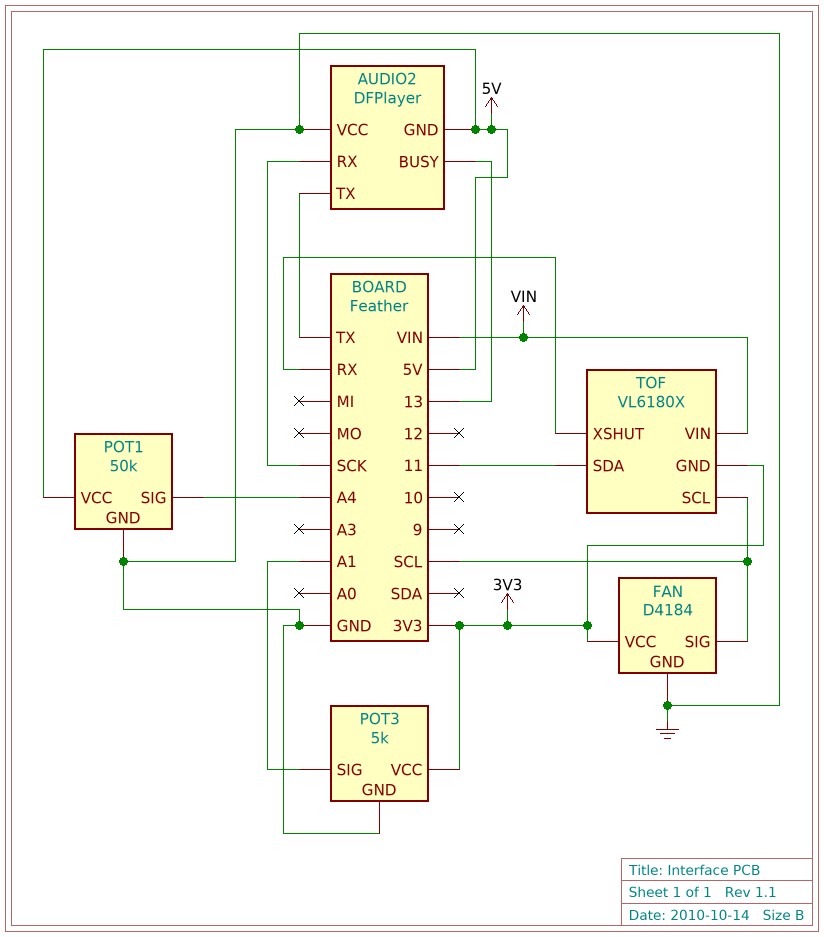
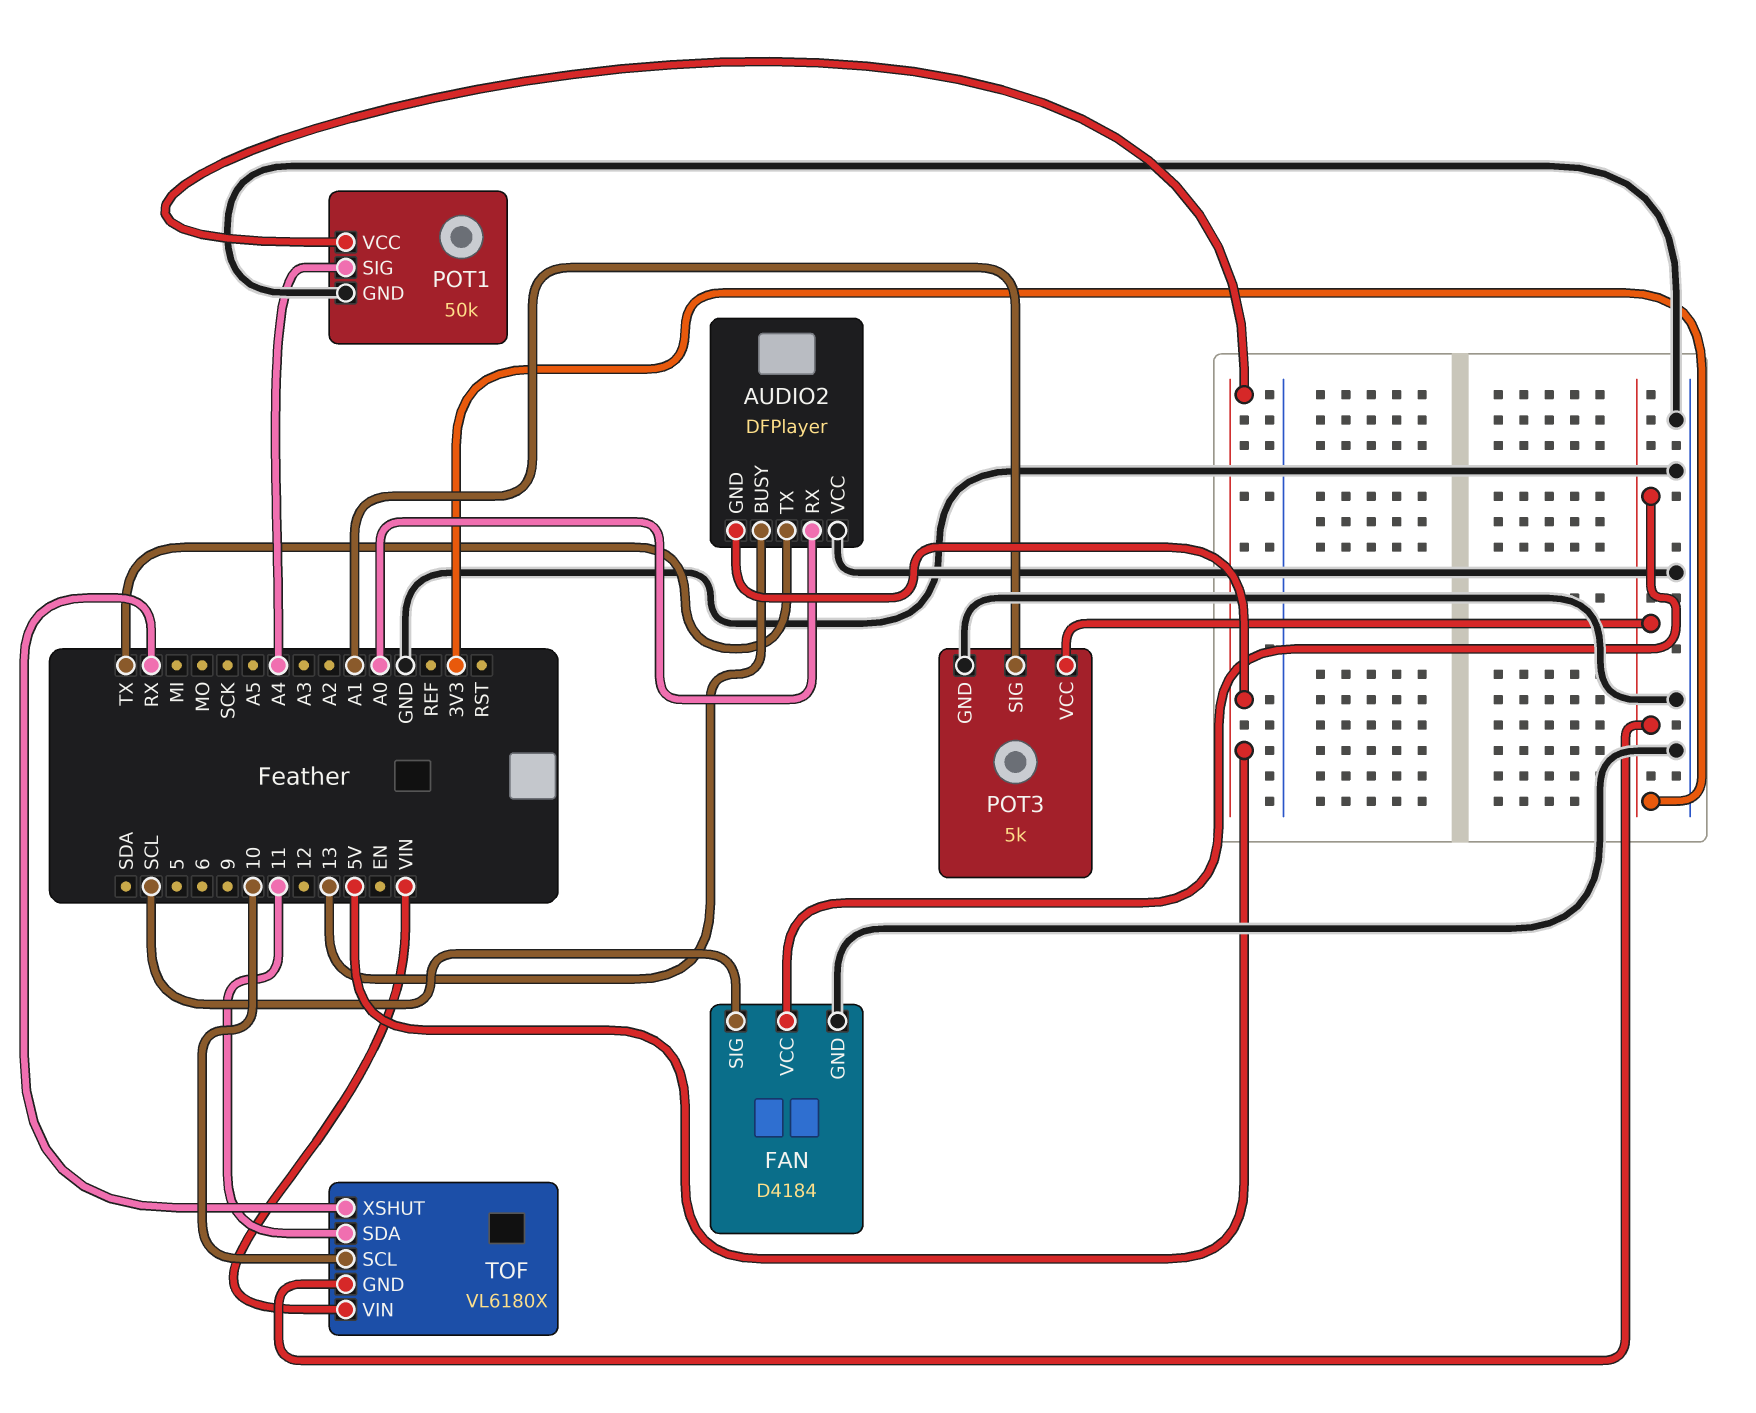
AUDIO2 pin RX: SCK -> A0
TOF pin SCL: SCL -> 10

